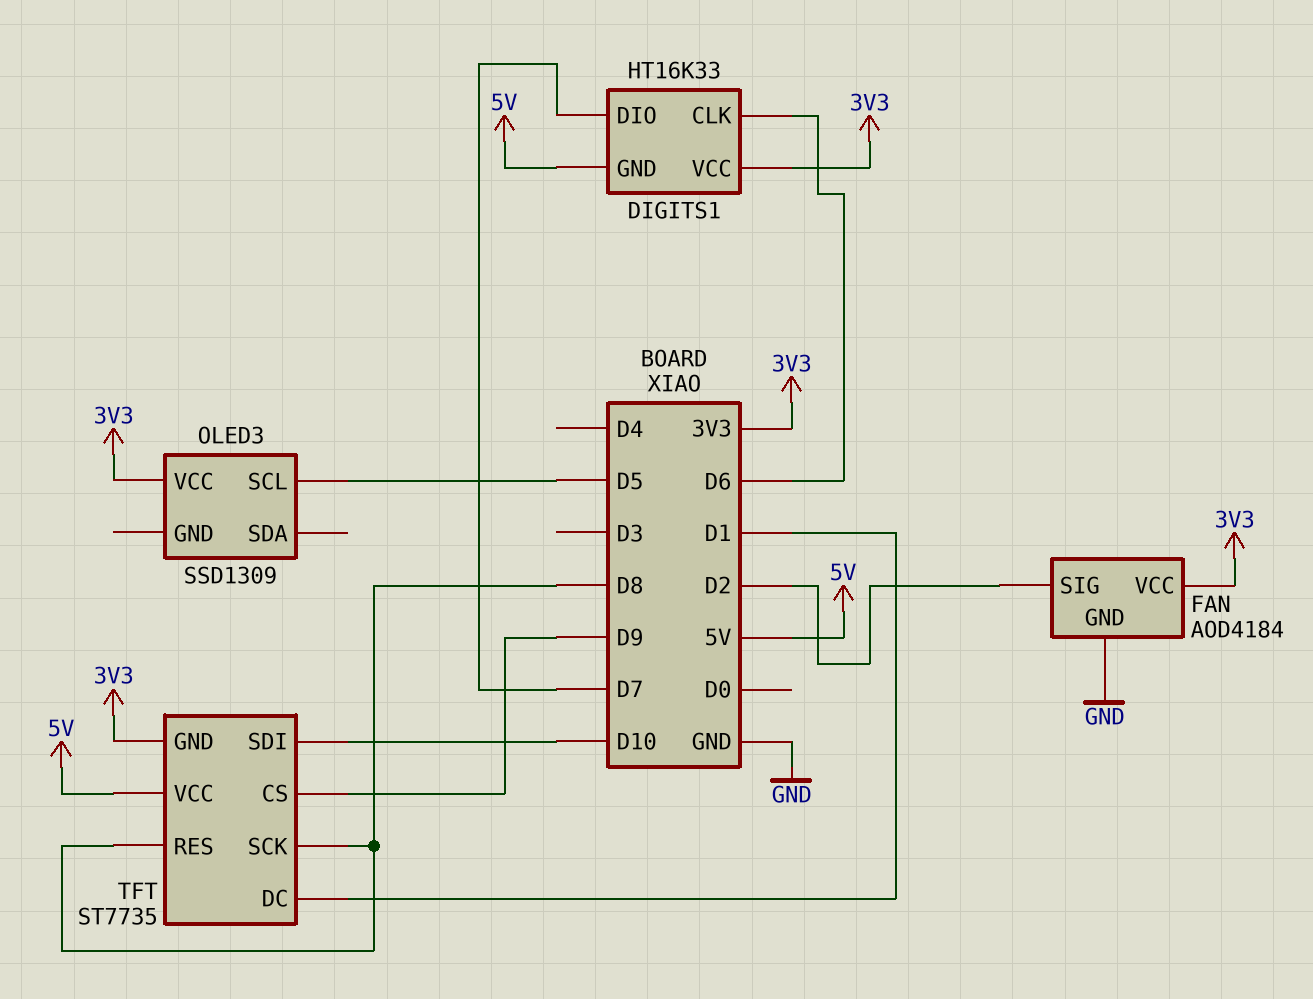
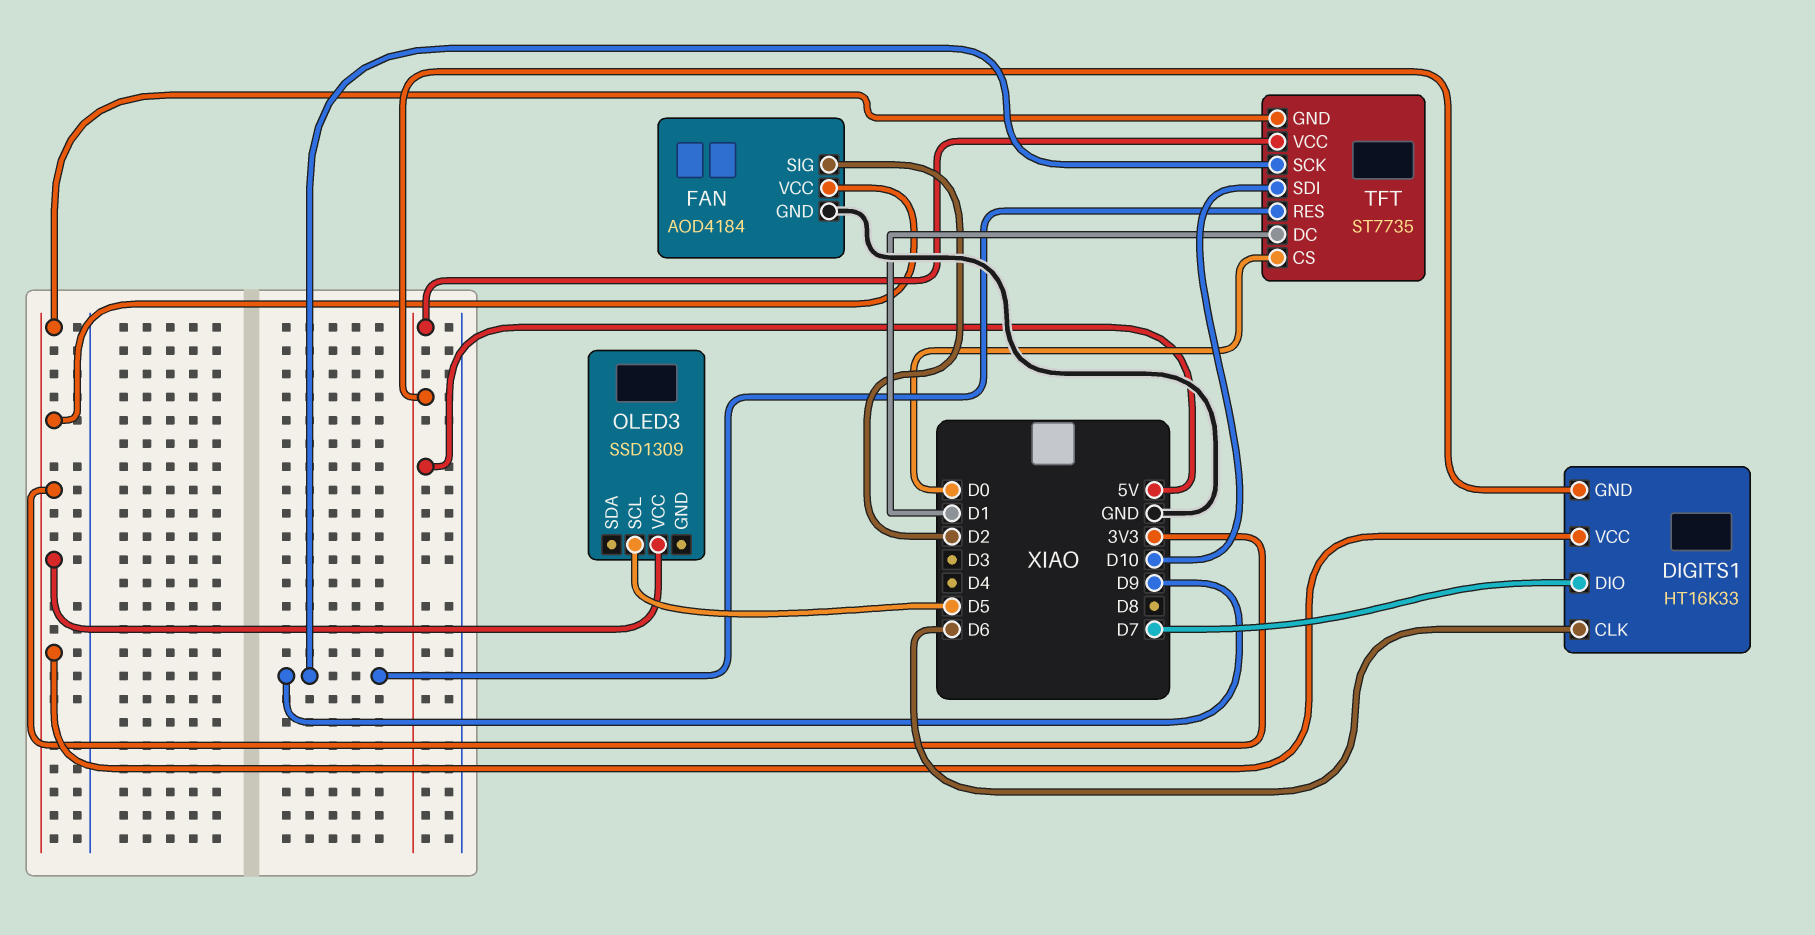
TFT pin CS: D9 -> D0
TFT pin RES: D8 -> D9
TFT pin SCK: D8 -> D9

